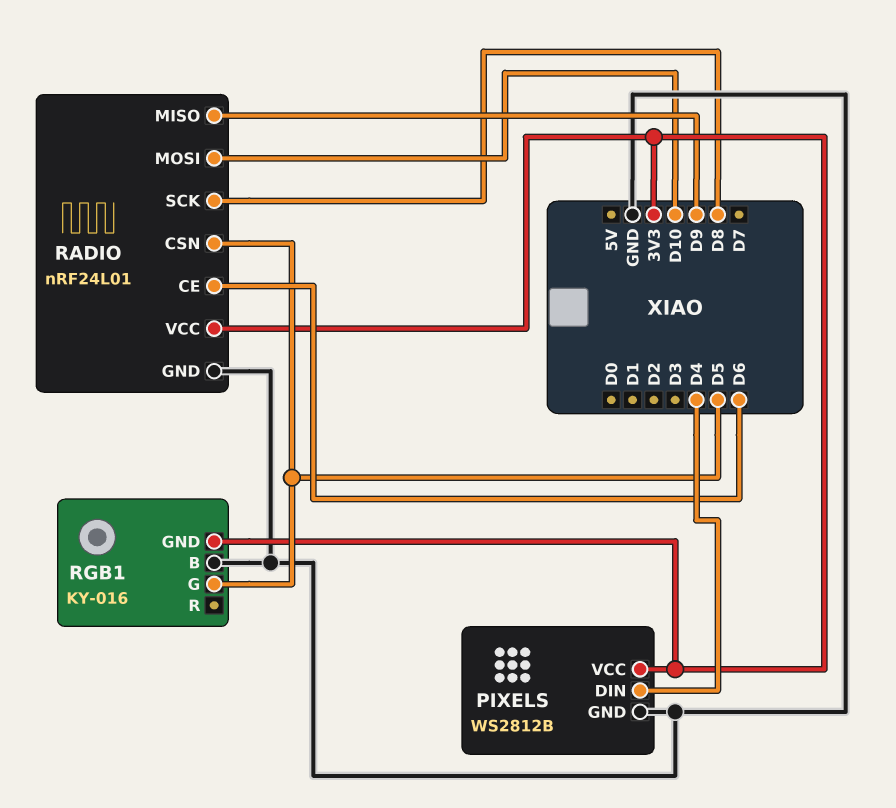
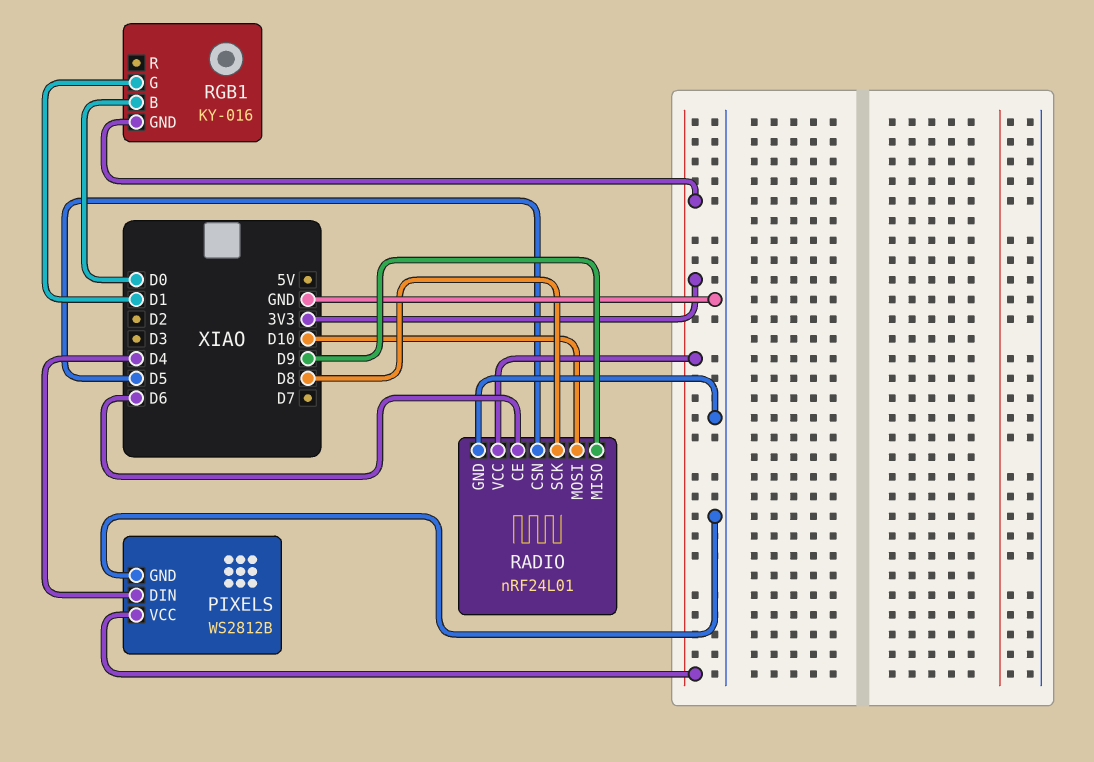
RGB1 pin B: GND -> D0
RGB1 pin G: D5 -> D1

